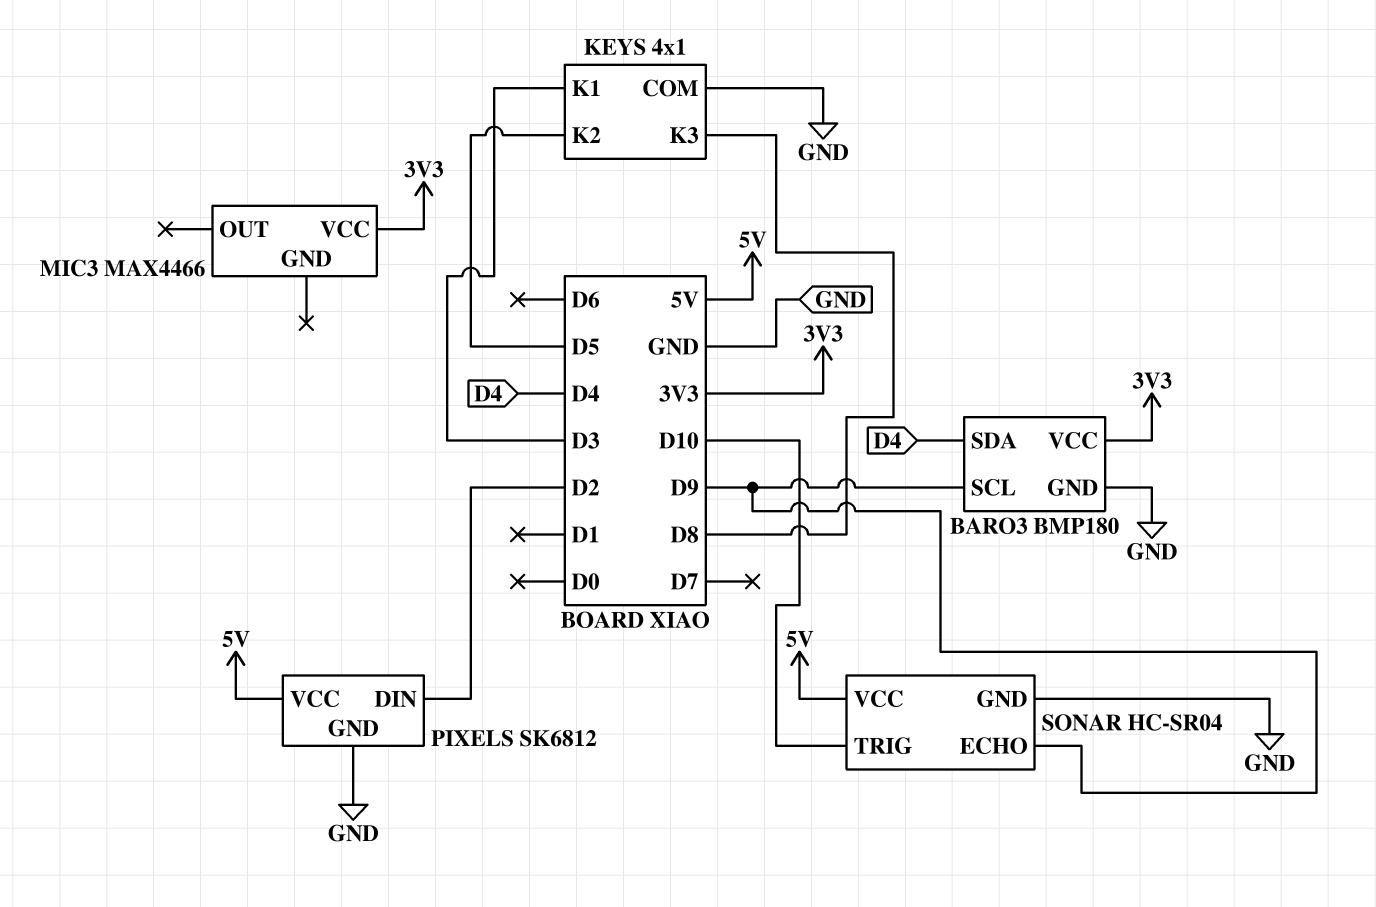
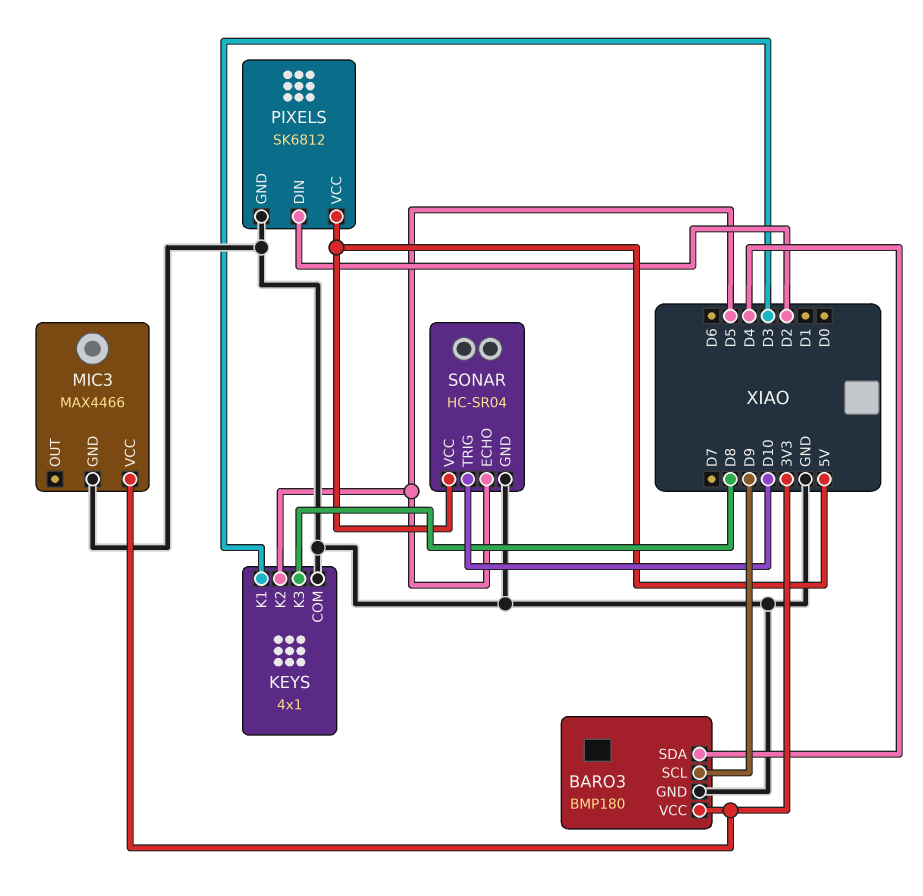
MIC3 pin GND: none -> GND
SONAR pin ECHO: D9 -> D5

